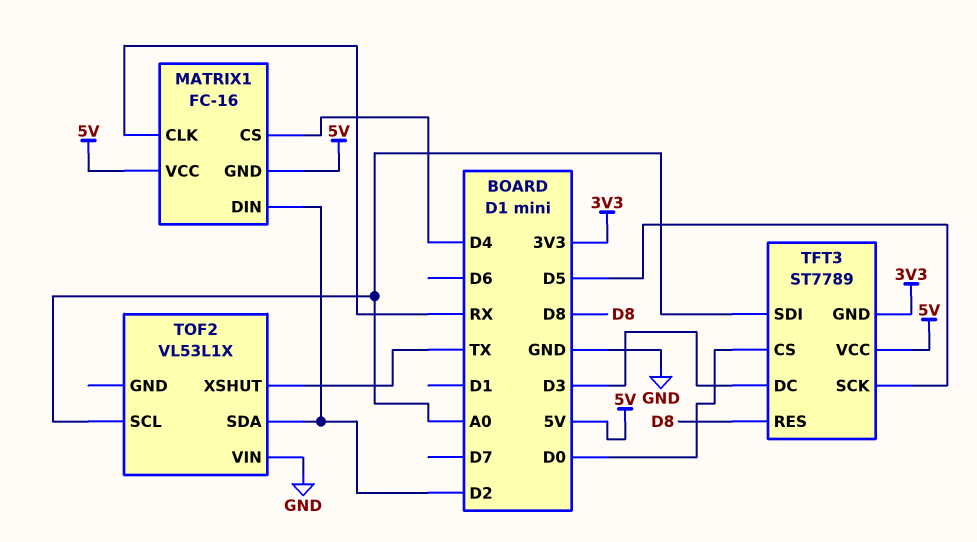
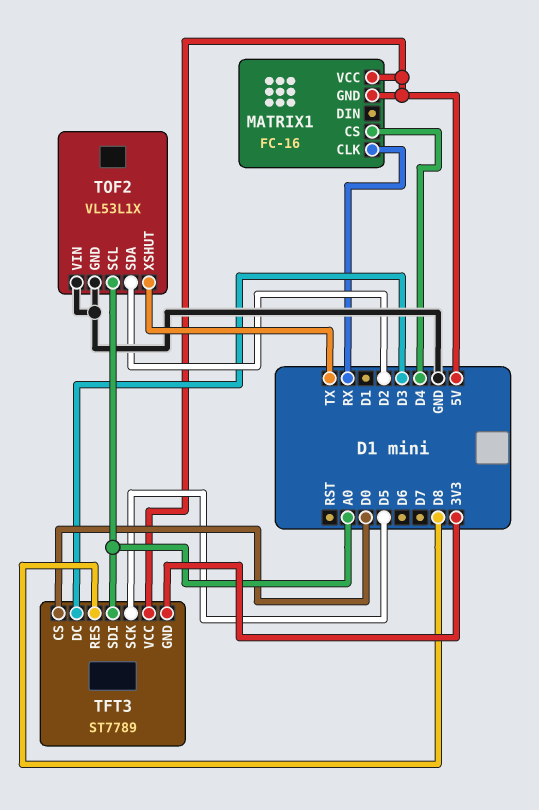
MATRIX1 pin DIN: D2 -> none
TOF2 pin GND: none -> GND

